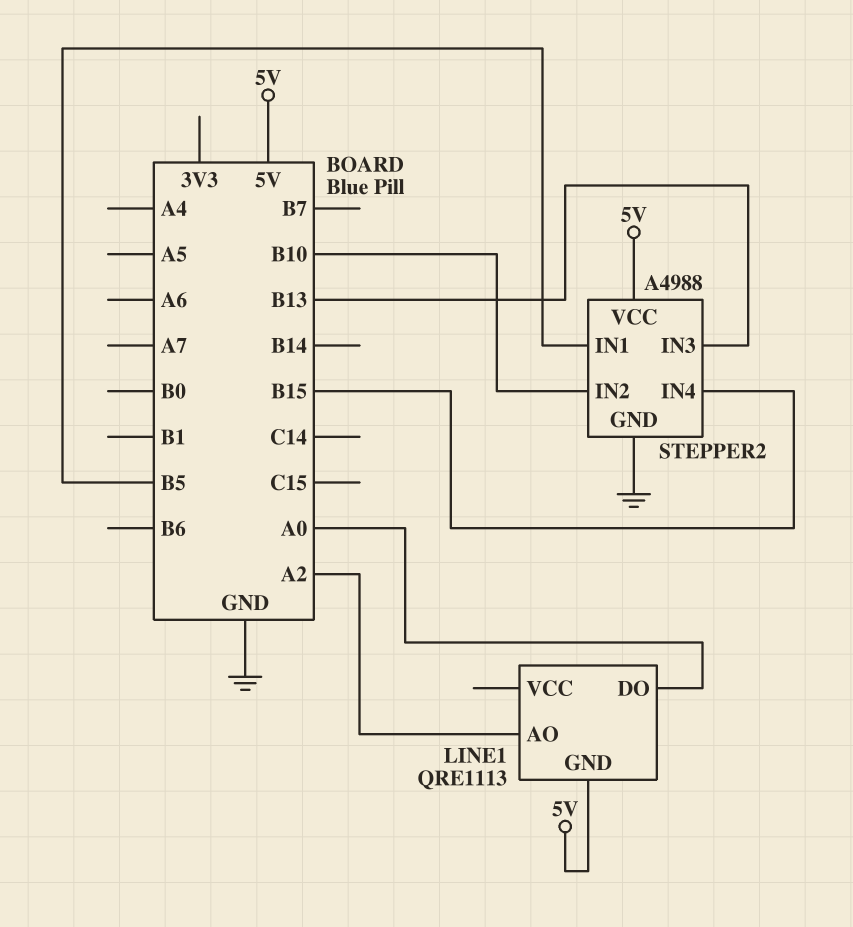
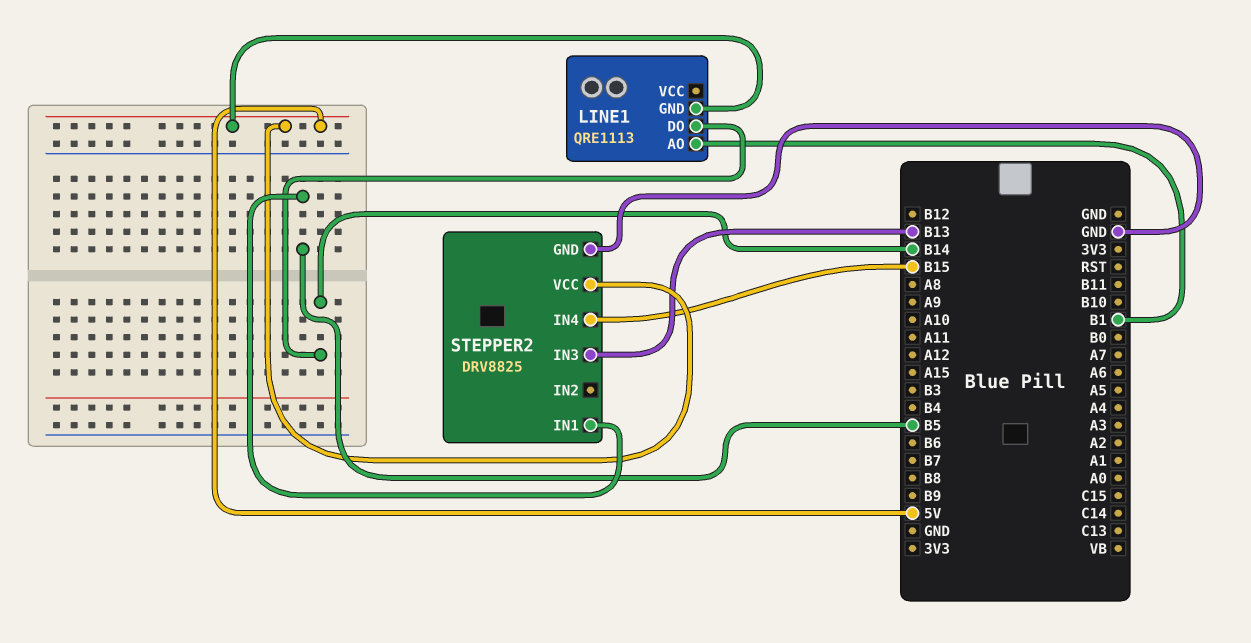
LINE1 pin AO: A2 -> B1
LINE1 pin DO: A0 -> B14
STEPPER2: A4988 -> DRV8825
STEPPER2 pin IN2: B10 -> none

